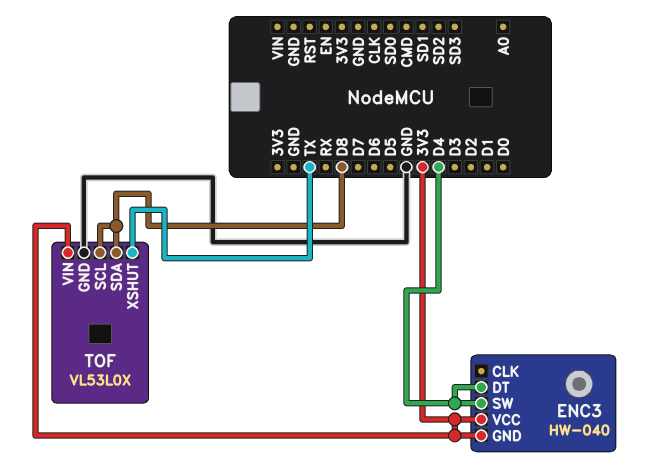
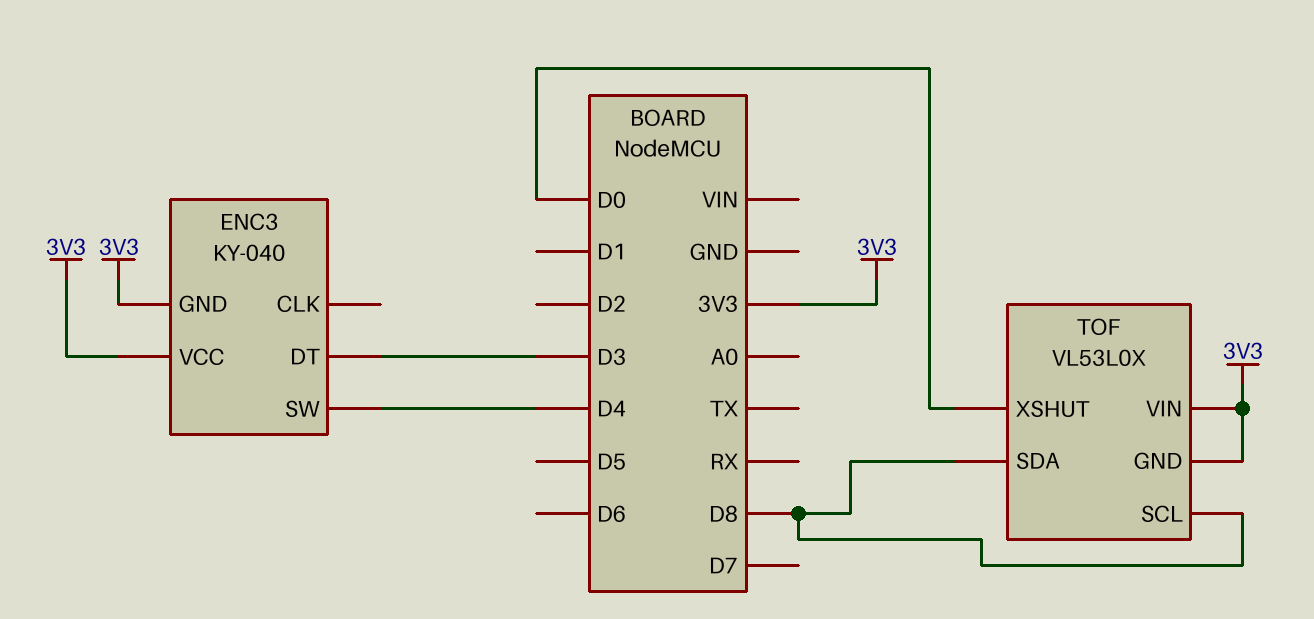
ENC3: HW-040 -> KY-040
ENC3 pin DT: D4 -> D3
TOF pin GND: GND -> 3V3
TOF pin XSHUT: TX -> D0

